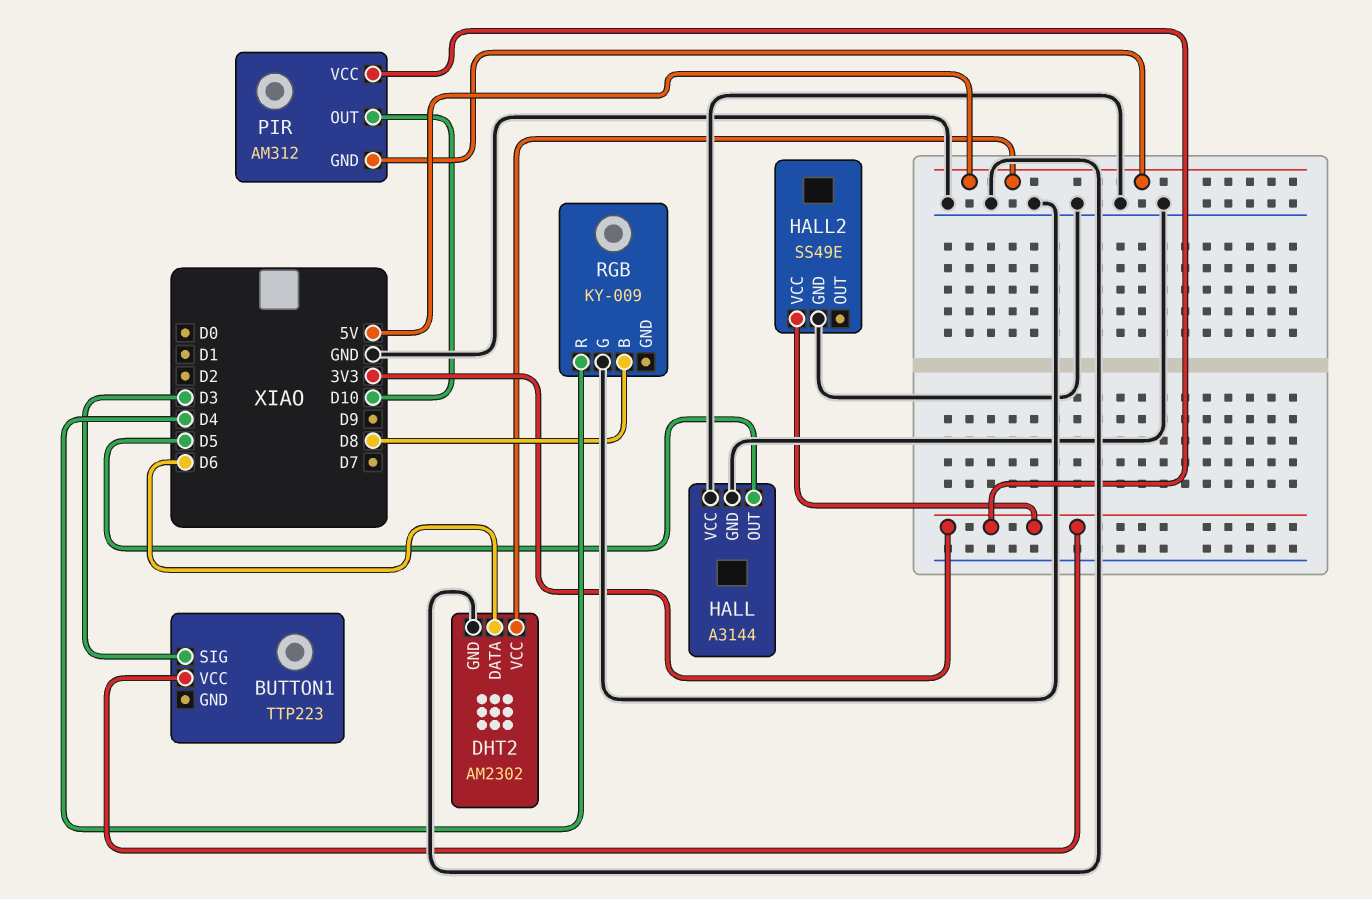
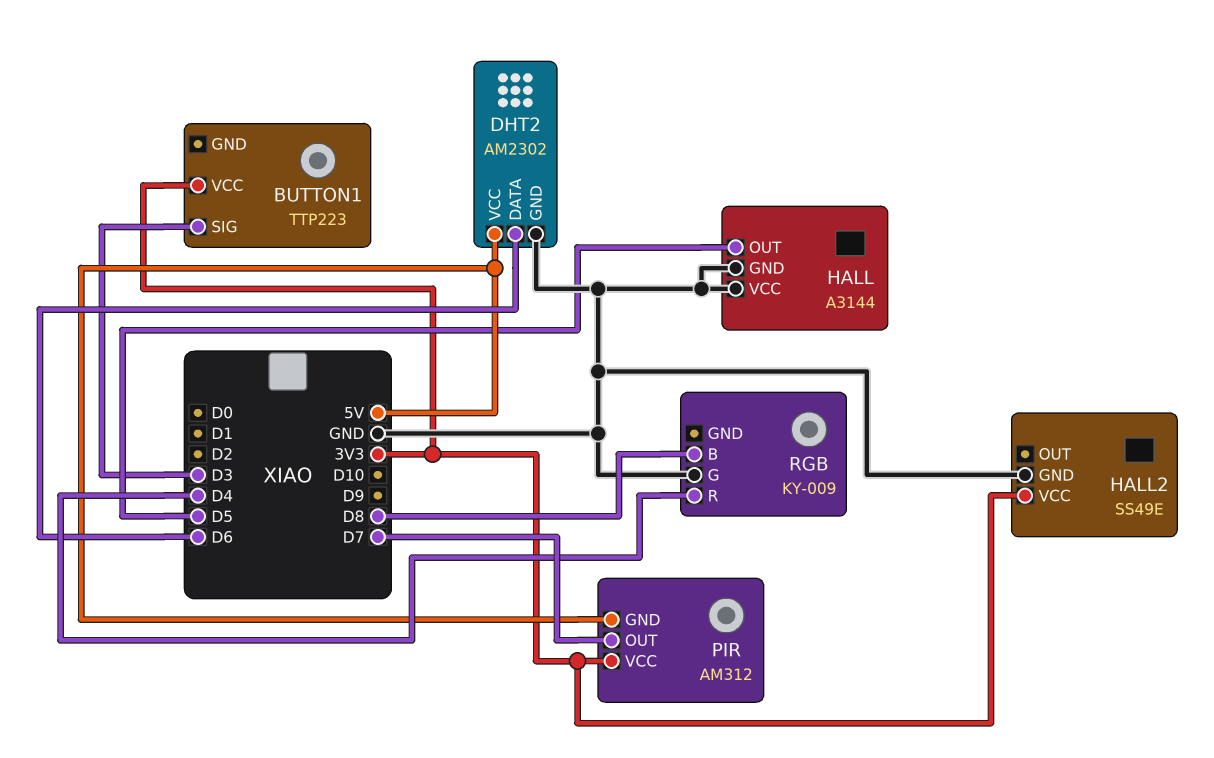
PIR pin OUT: D10 -> D7

